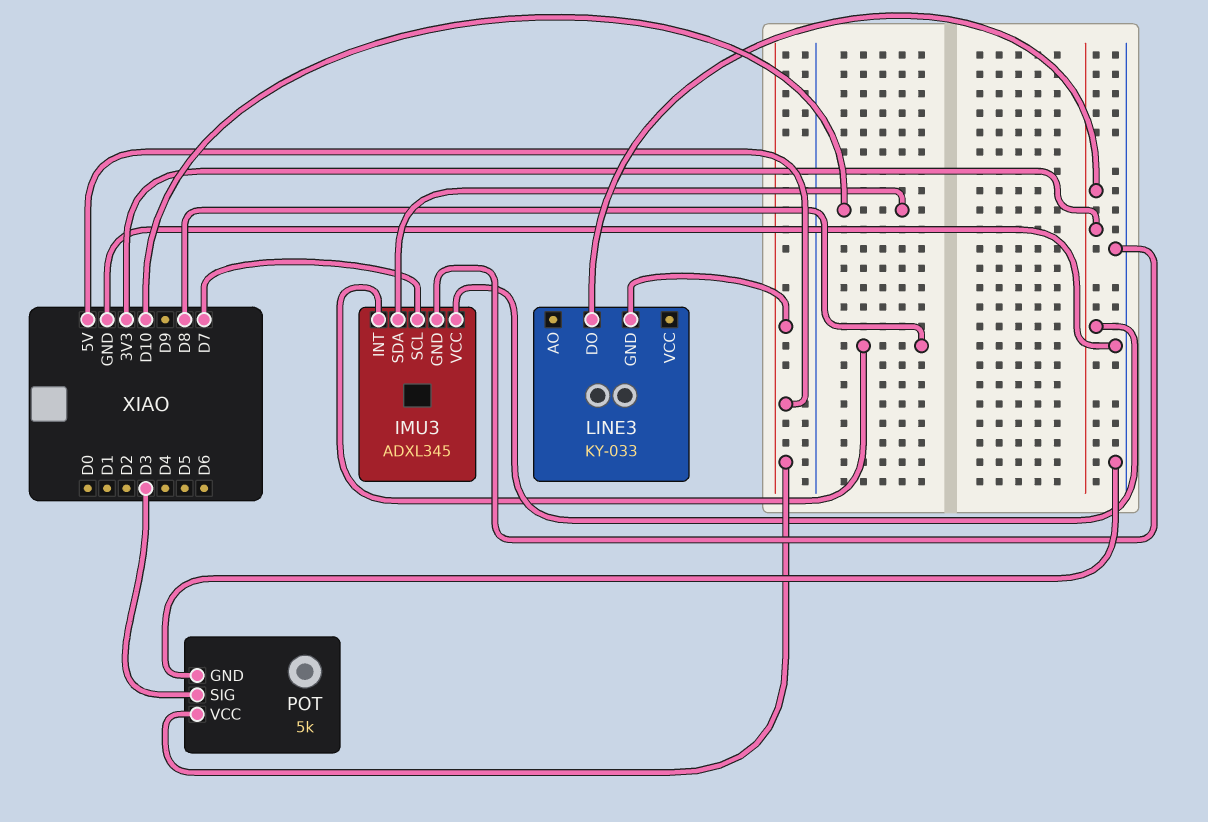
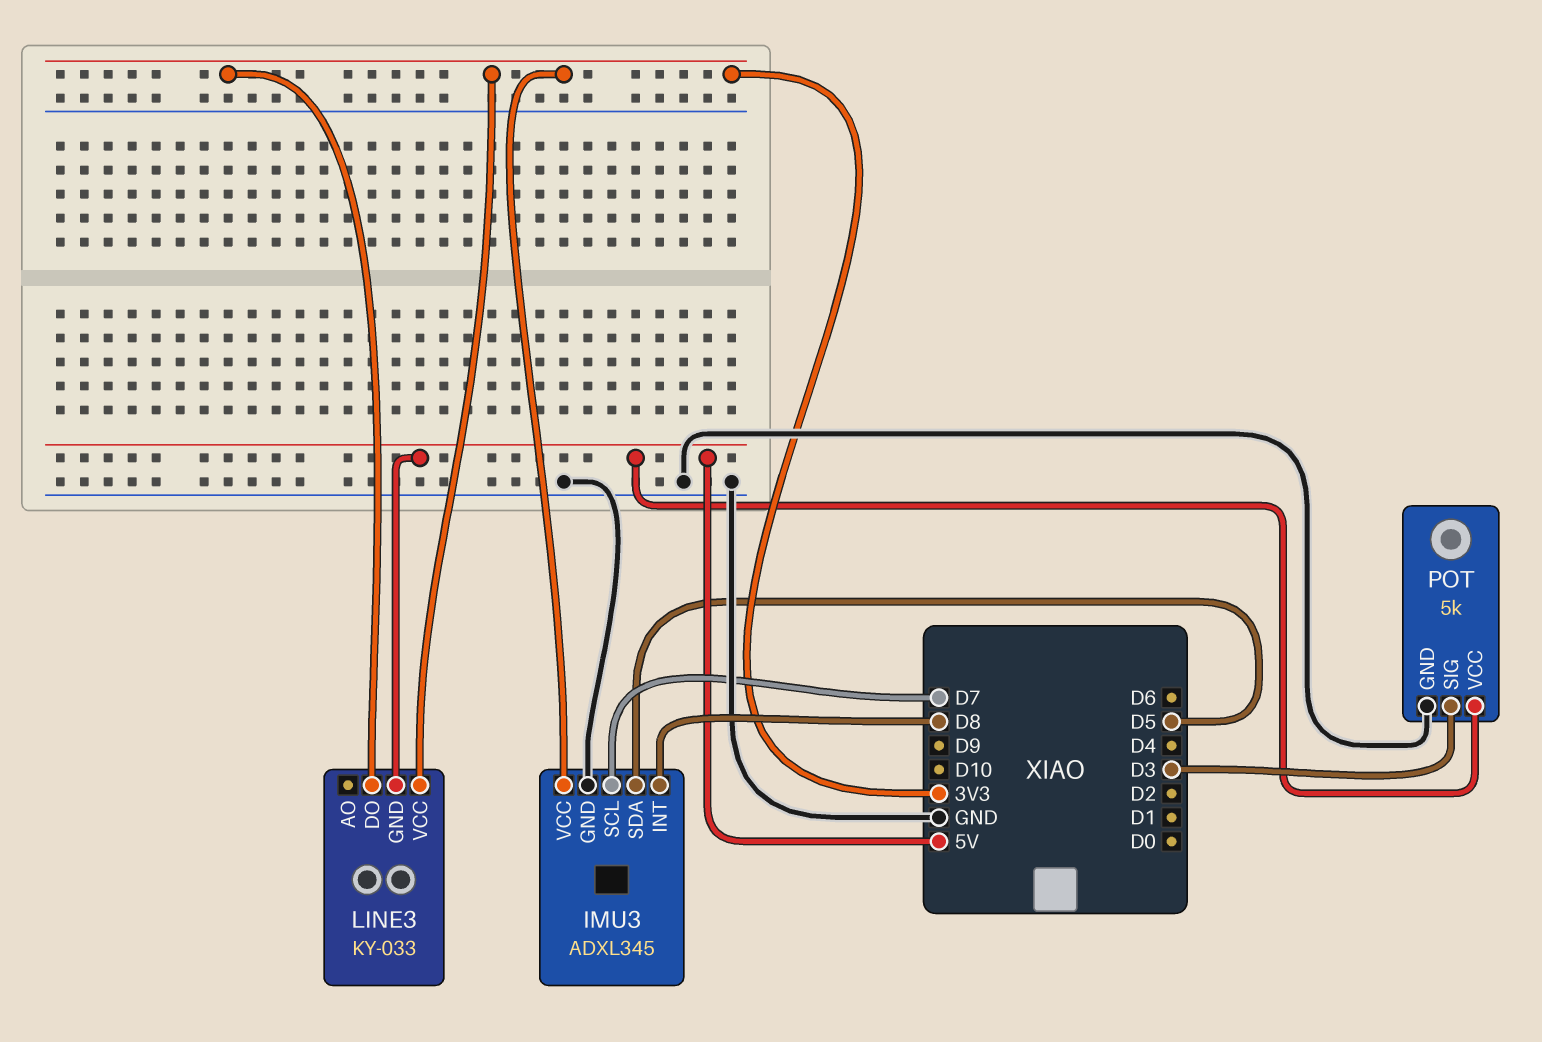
IMU3 pin SDA: D10 -> D5
LINE3 pin VCC: none -> 3V3

